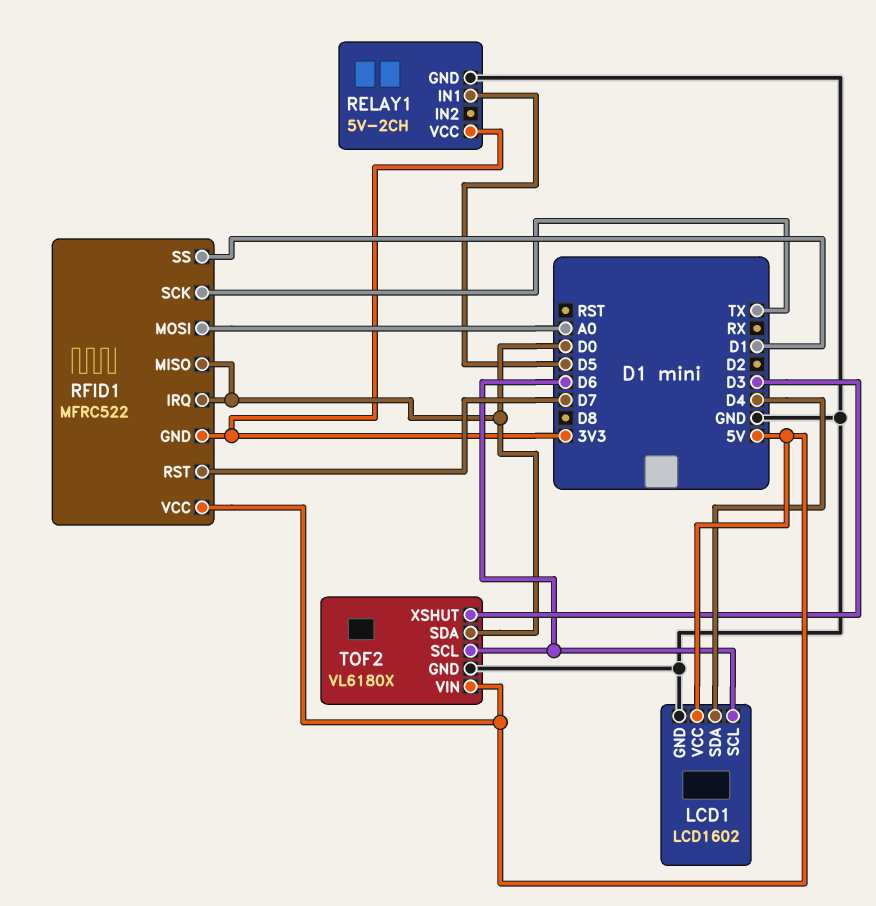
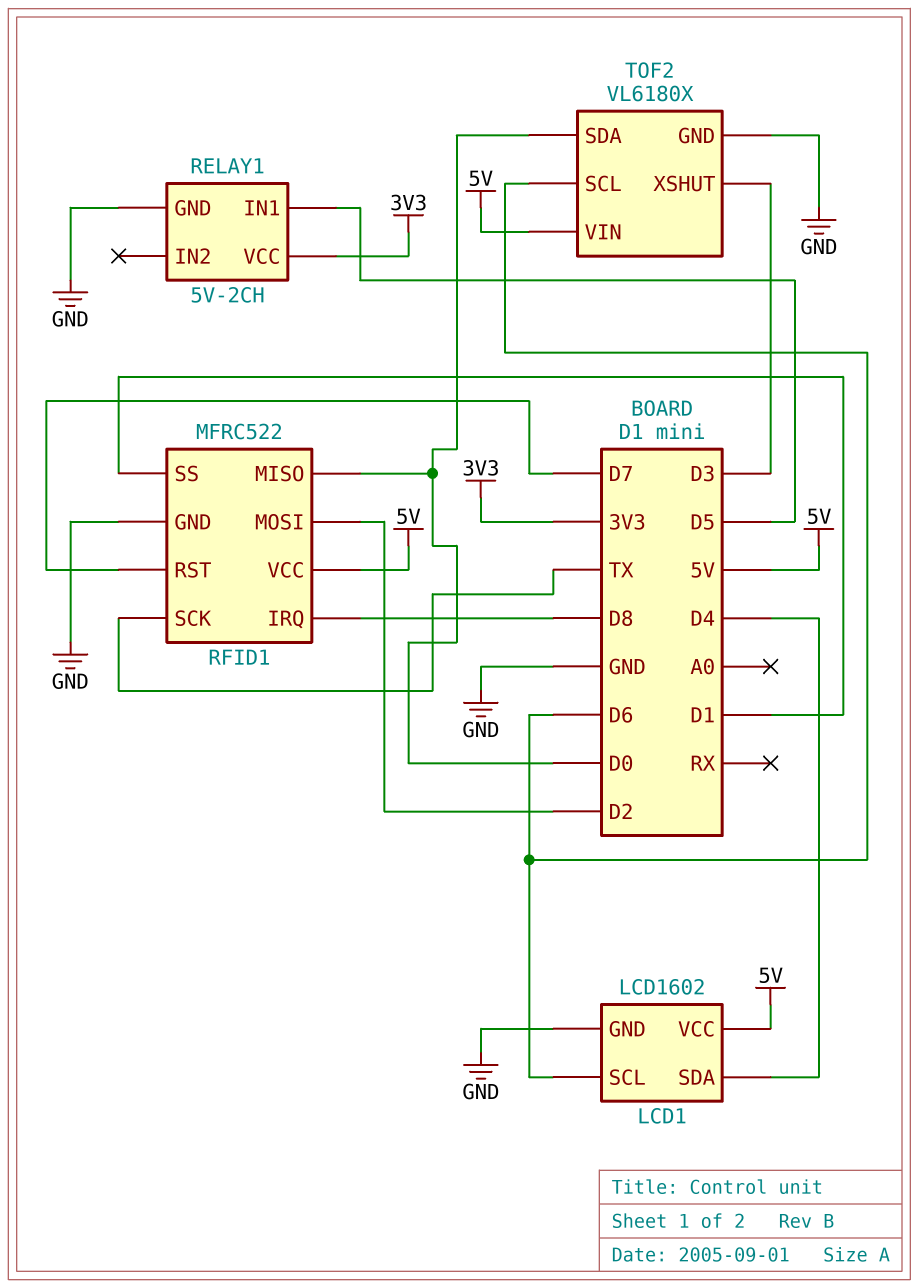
RFID1 pin GND: 3V3 -> GND
RFID1 pin IRQ: D0 -> D8
RFID1 pin MOSI: A0 -> D2

